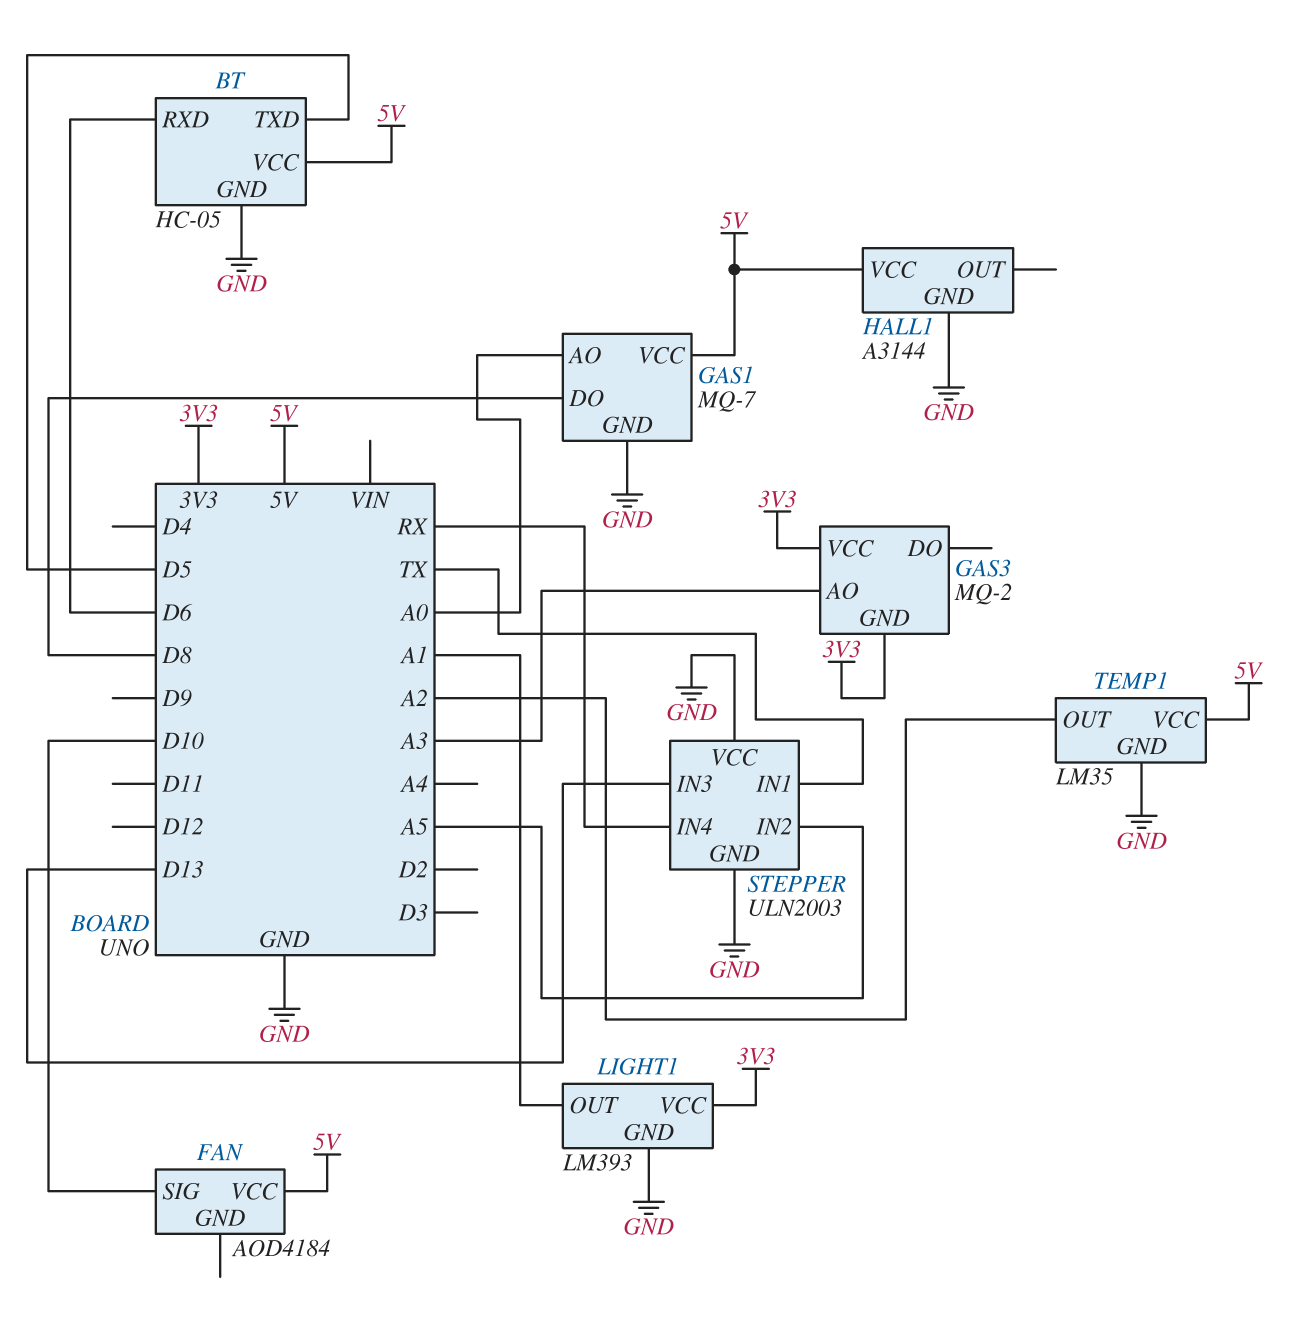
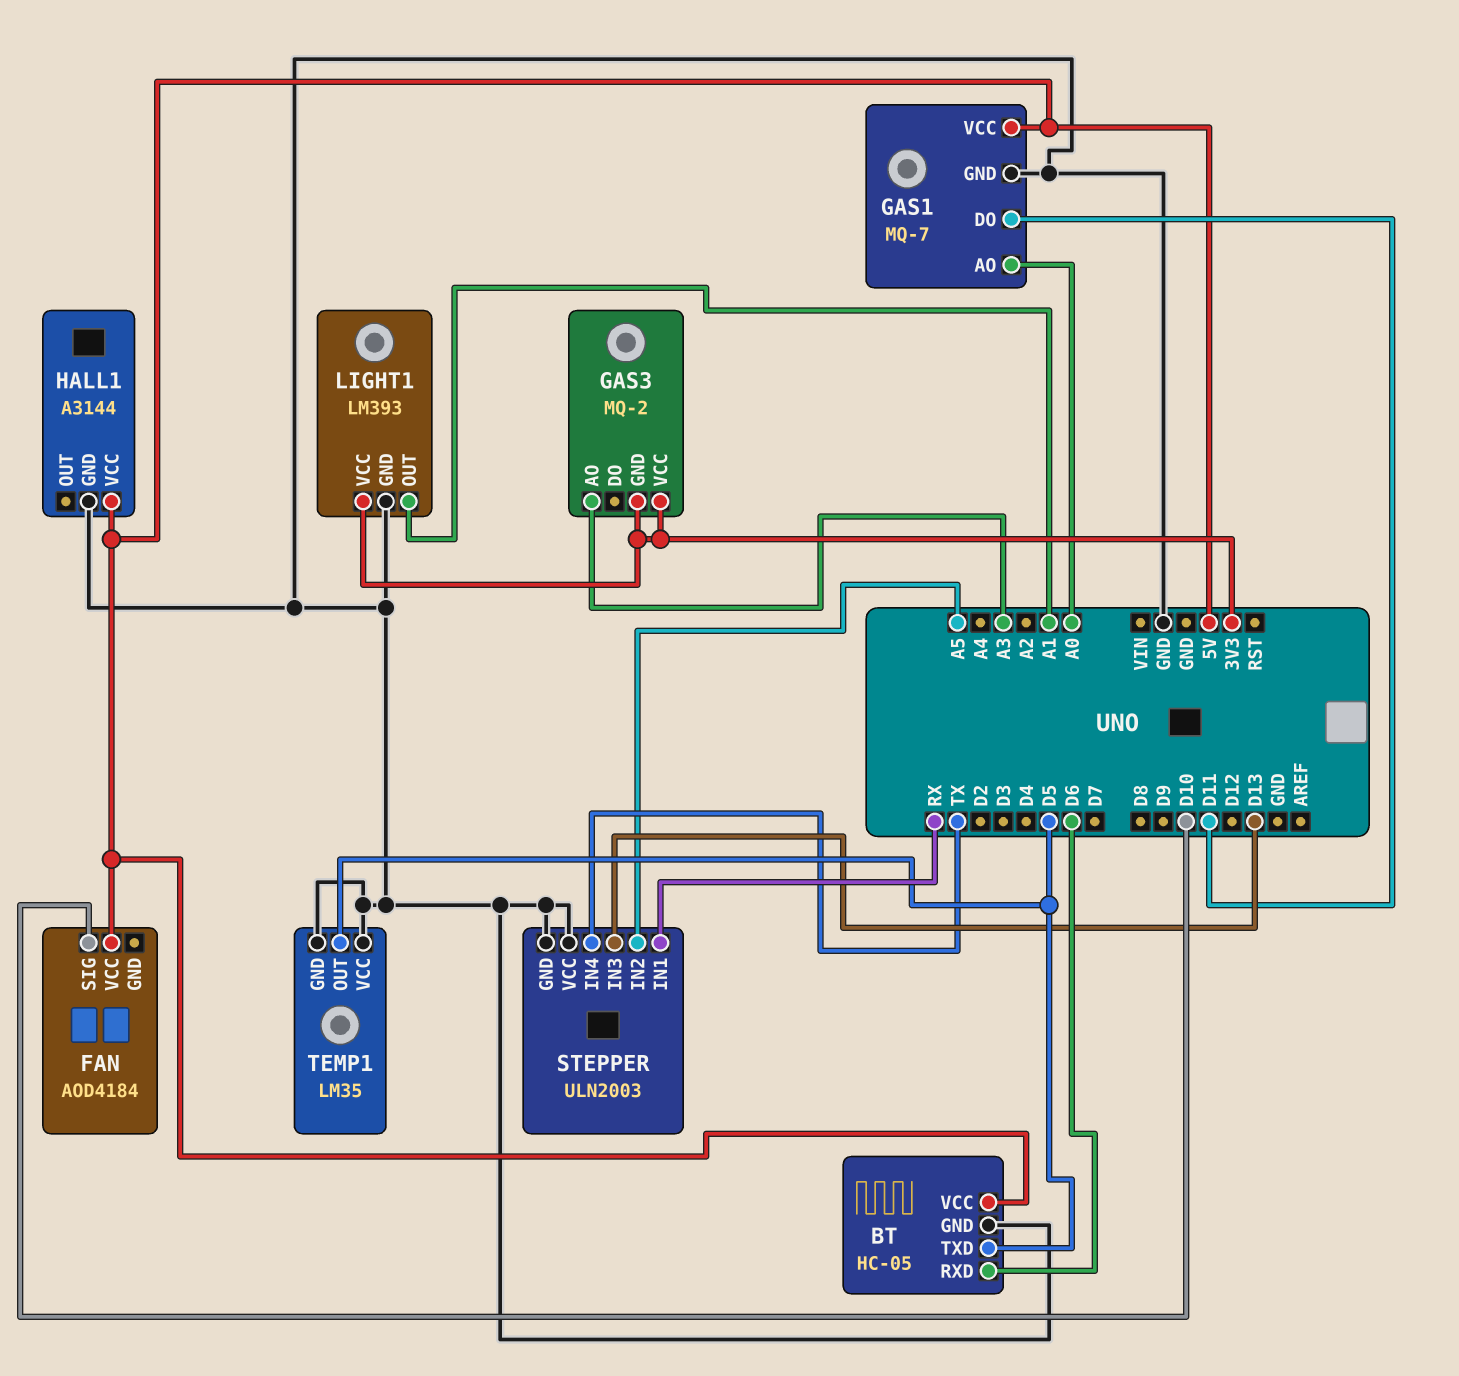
GAS1 pin DO: D8 -> D11
STEPPER pin IN1: TX -> RX
STEPPER pin IN4: RX -> TX
TEMP1 pin OUT: A2 -> D5
TEMP1 pin VCC: 5V -> GND

